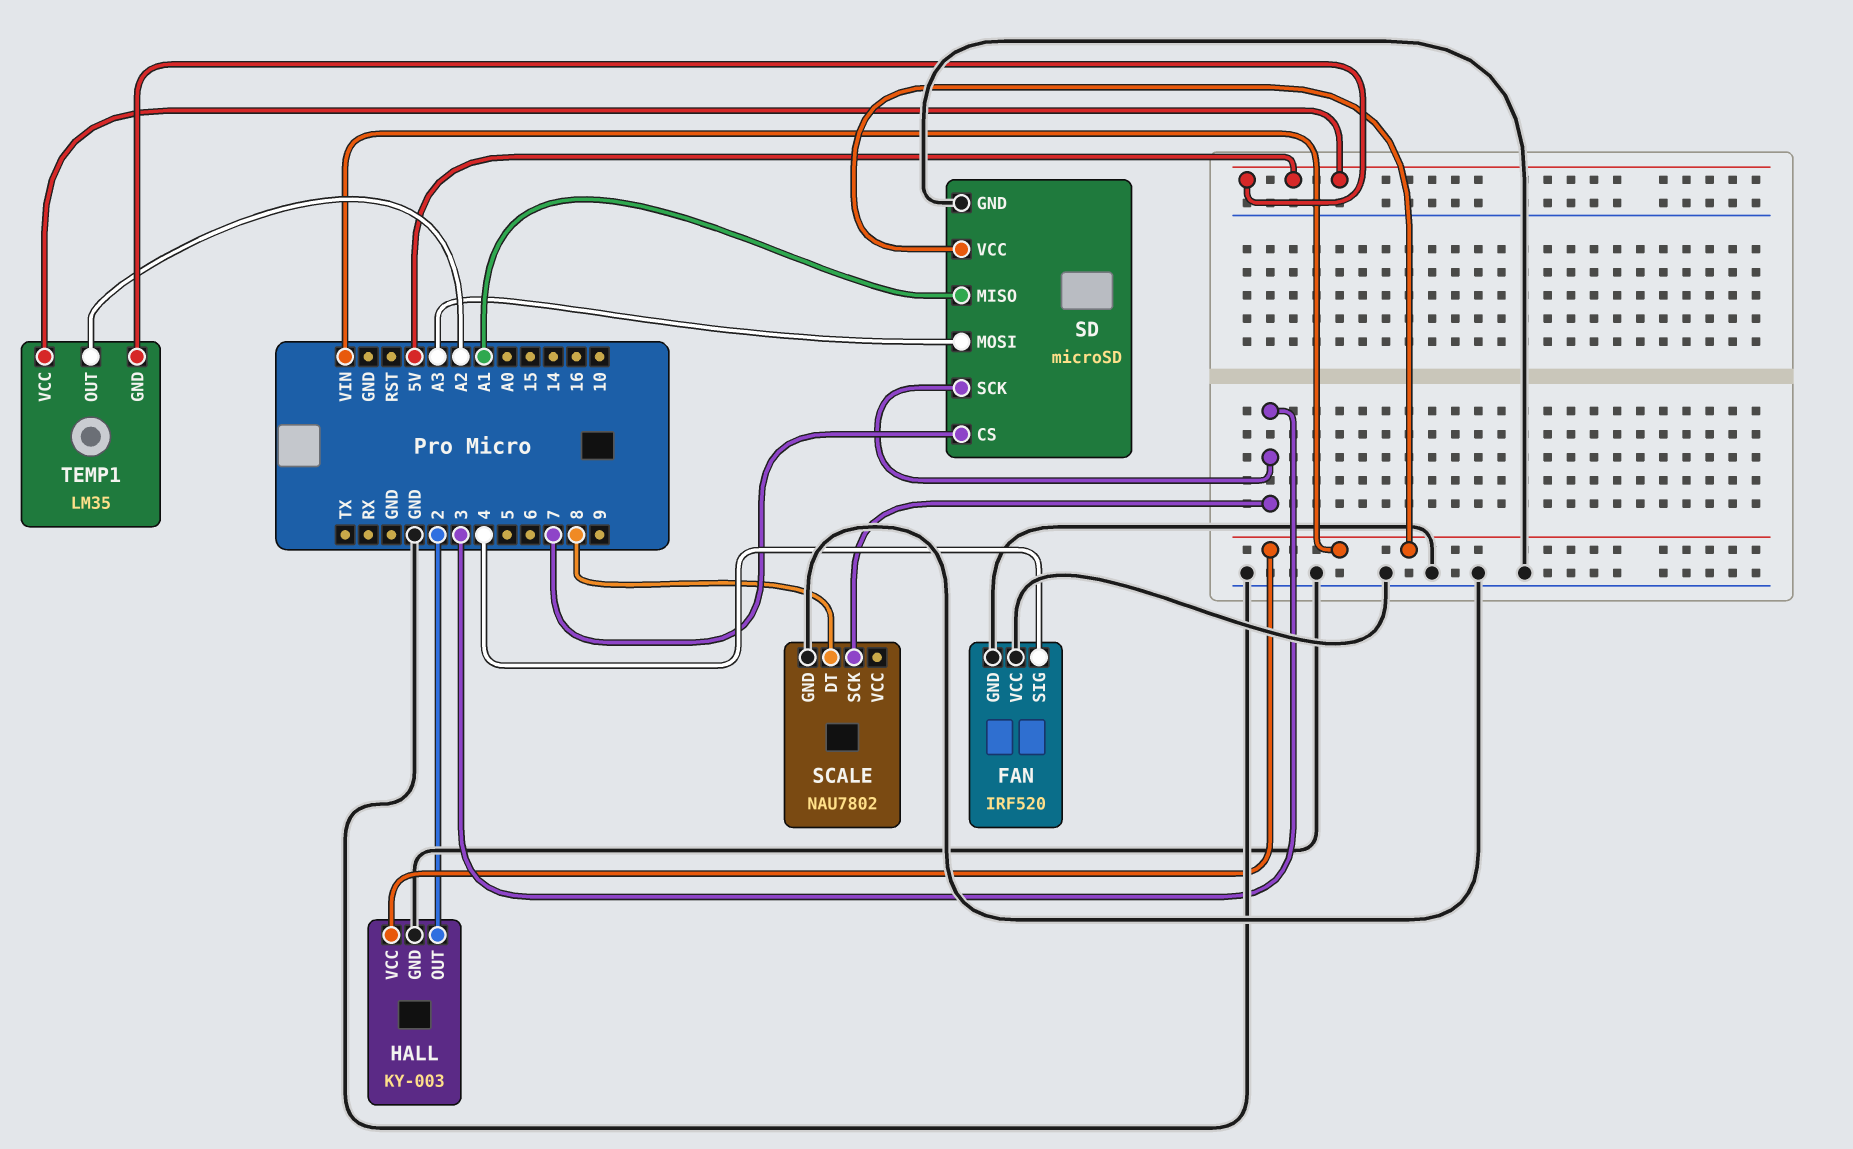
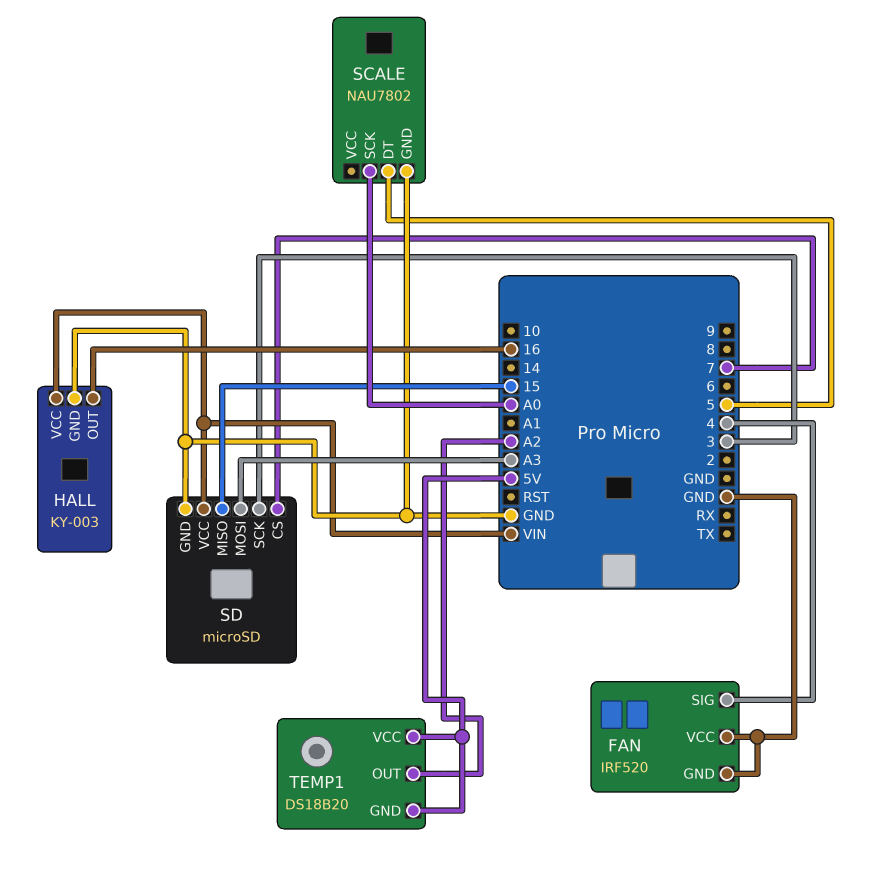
HALL pin OUT: 2 -> 16
SCALE pin DT: 8 -> 5
SCALE pin SCK: 3 -> A0
SD pin MISO: A1 -> 15
TEMP1: LM35 -> DS18B20

